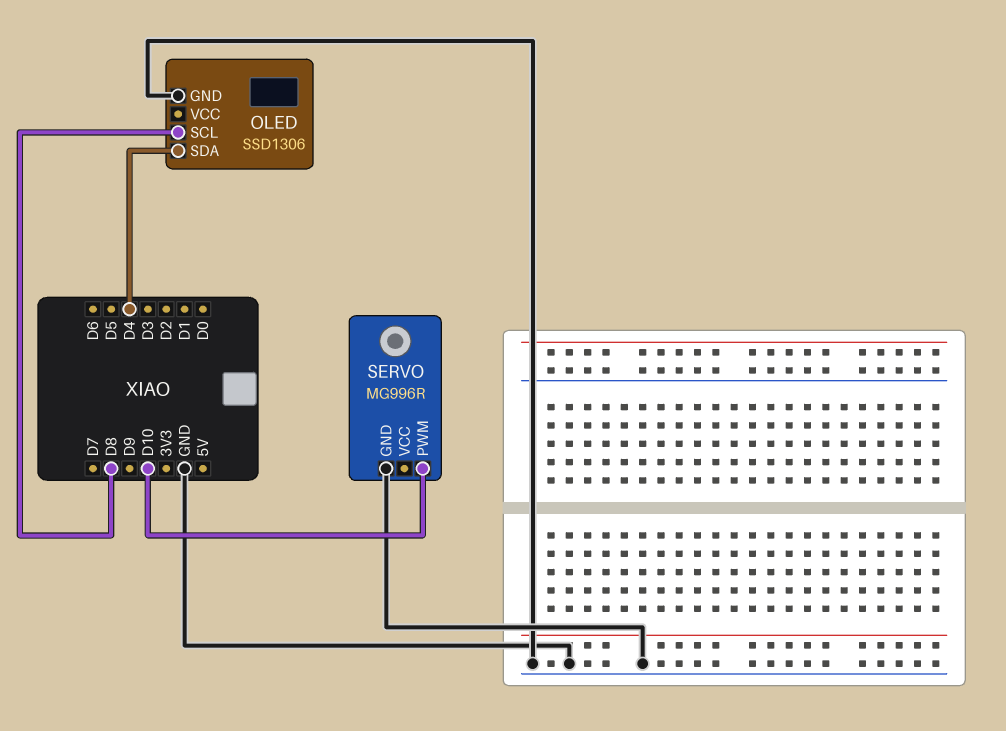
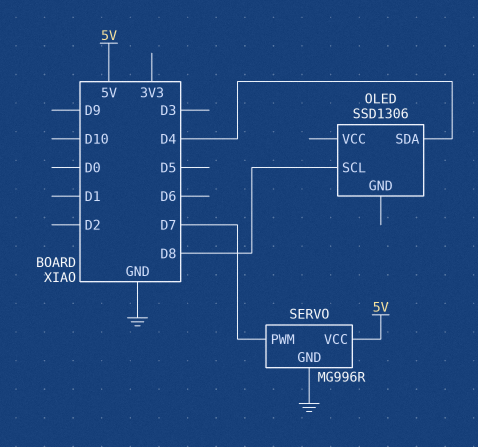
OLED pin GND: GND -> none
SERVO pin PWM: D10 -> D7
SERVO pin VCC: none -> 5V

